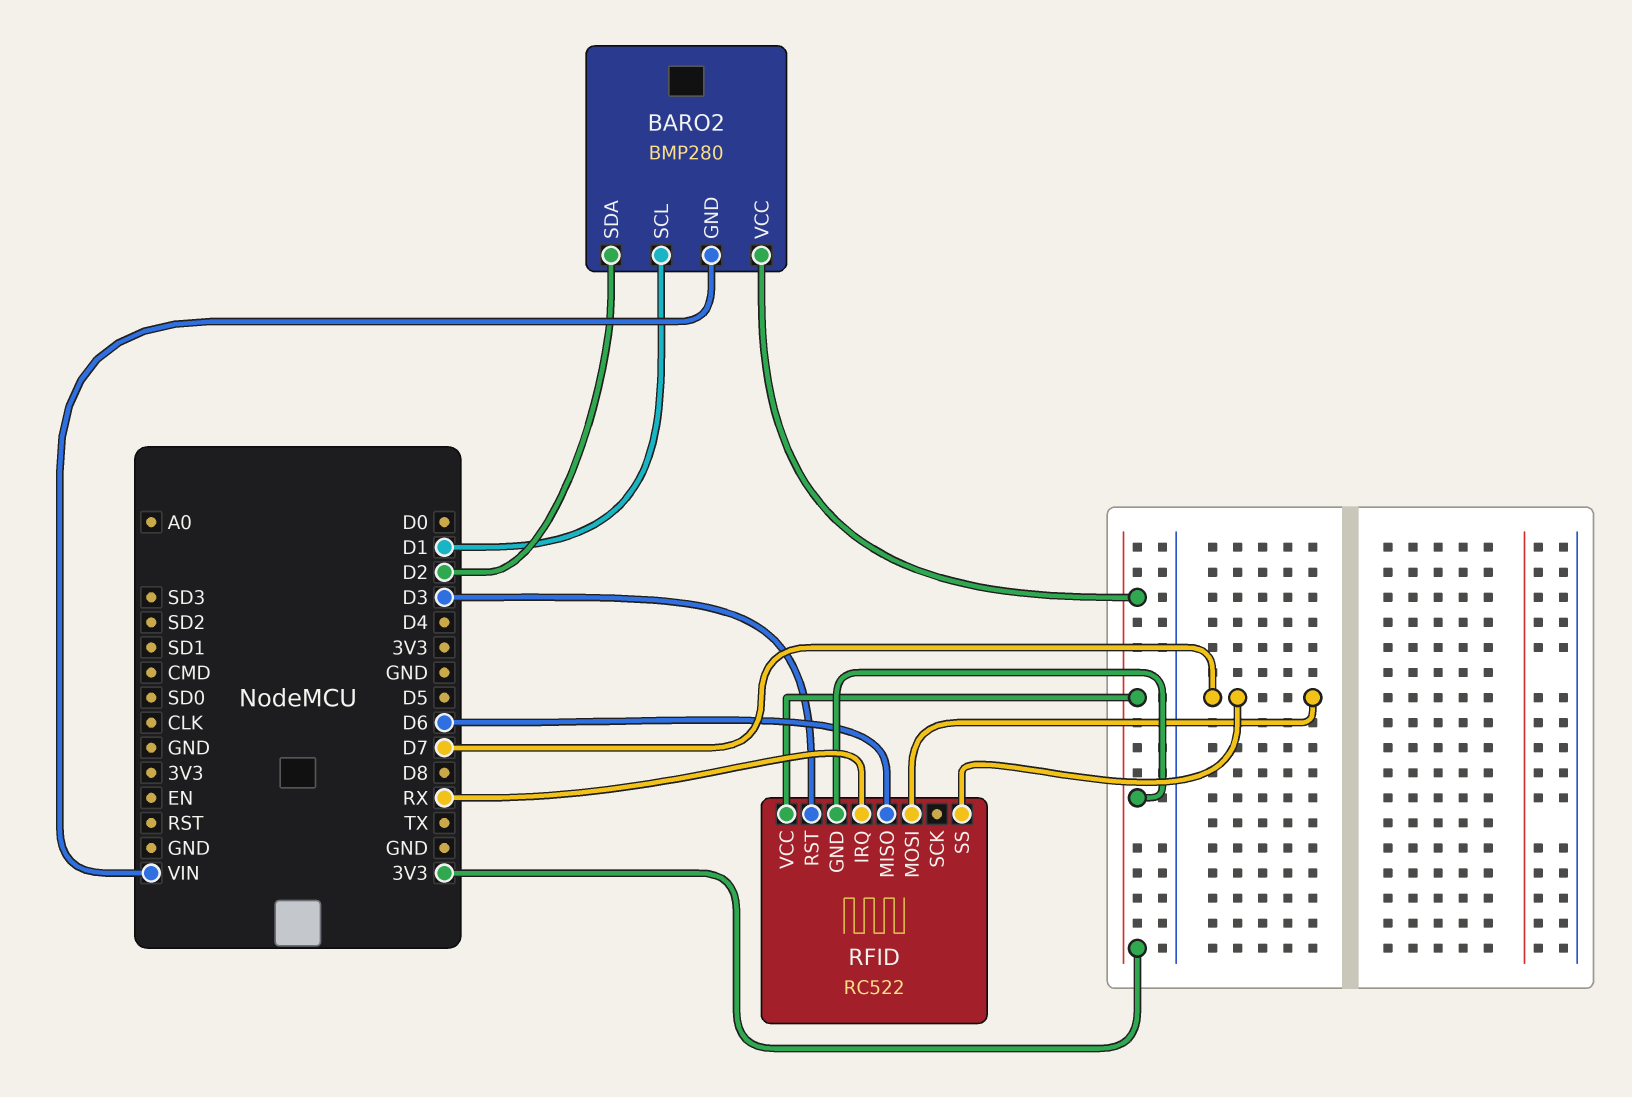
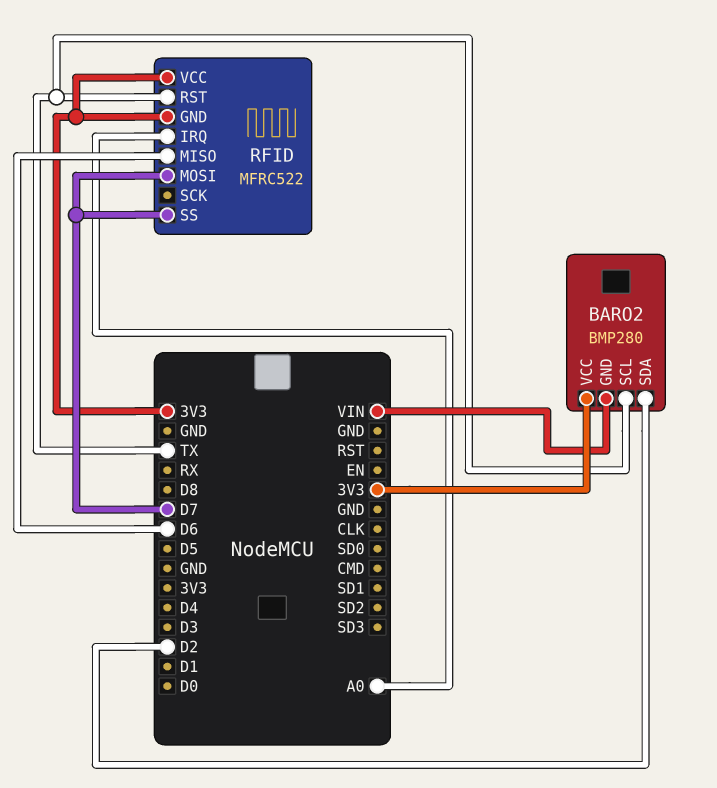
BARO2 pin SCL: D1 -> TX
RFID: RC522 -> MFRC522
RFID pin IRQ: RX -> A0
RFID pin RST: D3 -> TX

